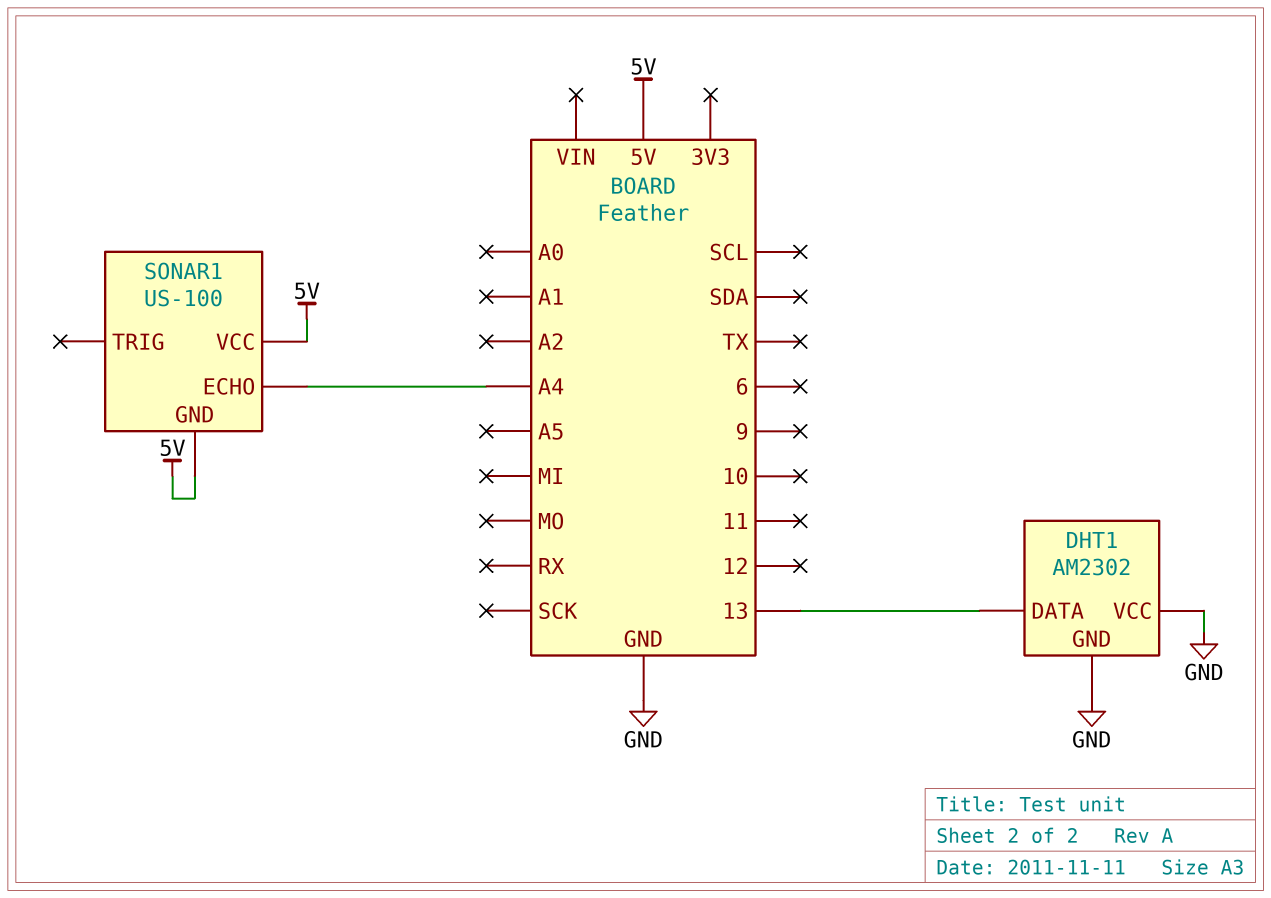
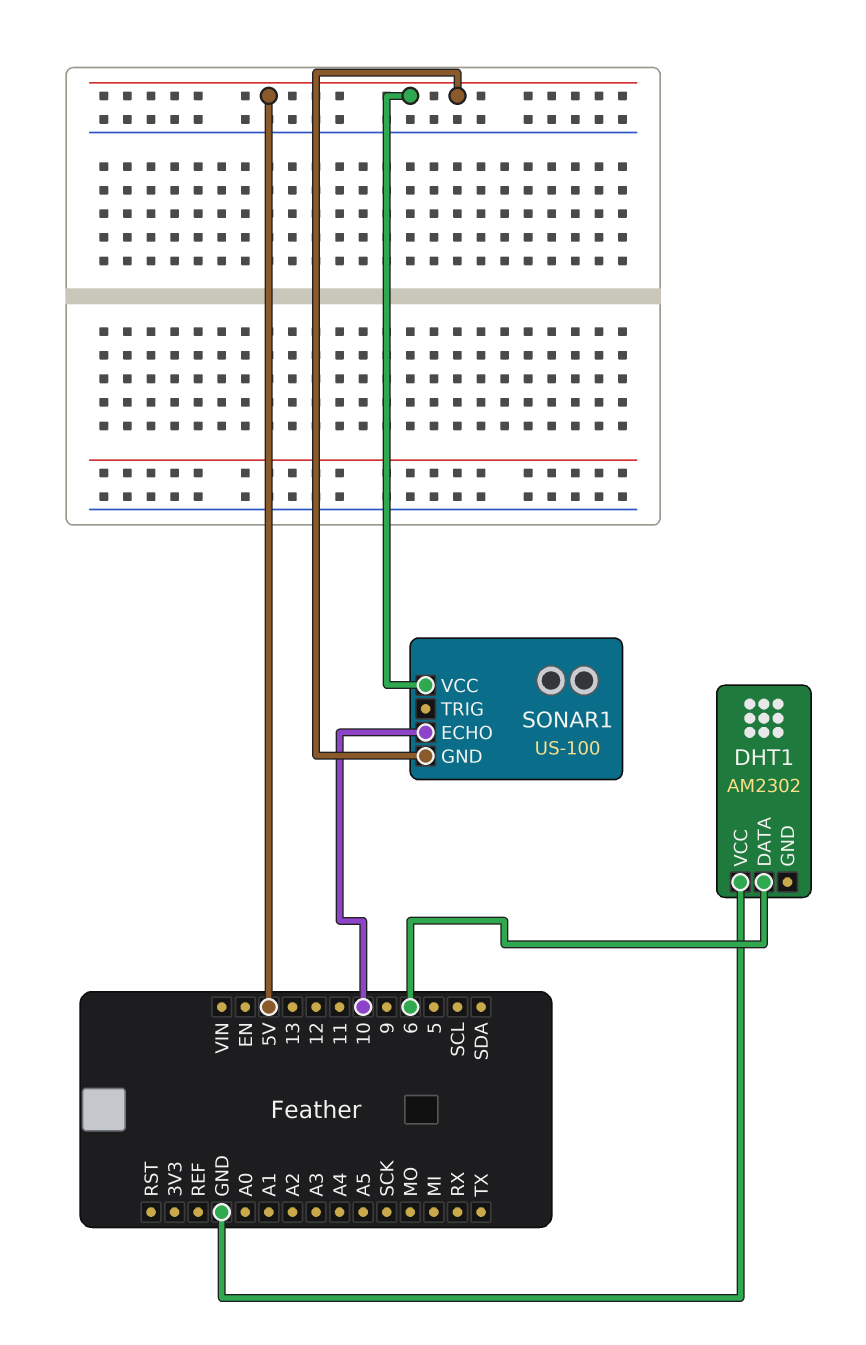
DHT1 pin DATA: 13 -> 6
DHT1 pin GND: GND -> none
SONAR1 pin ECHO: A4 -> 10

